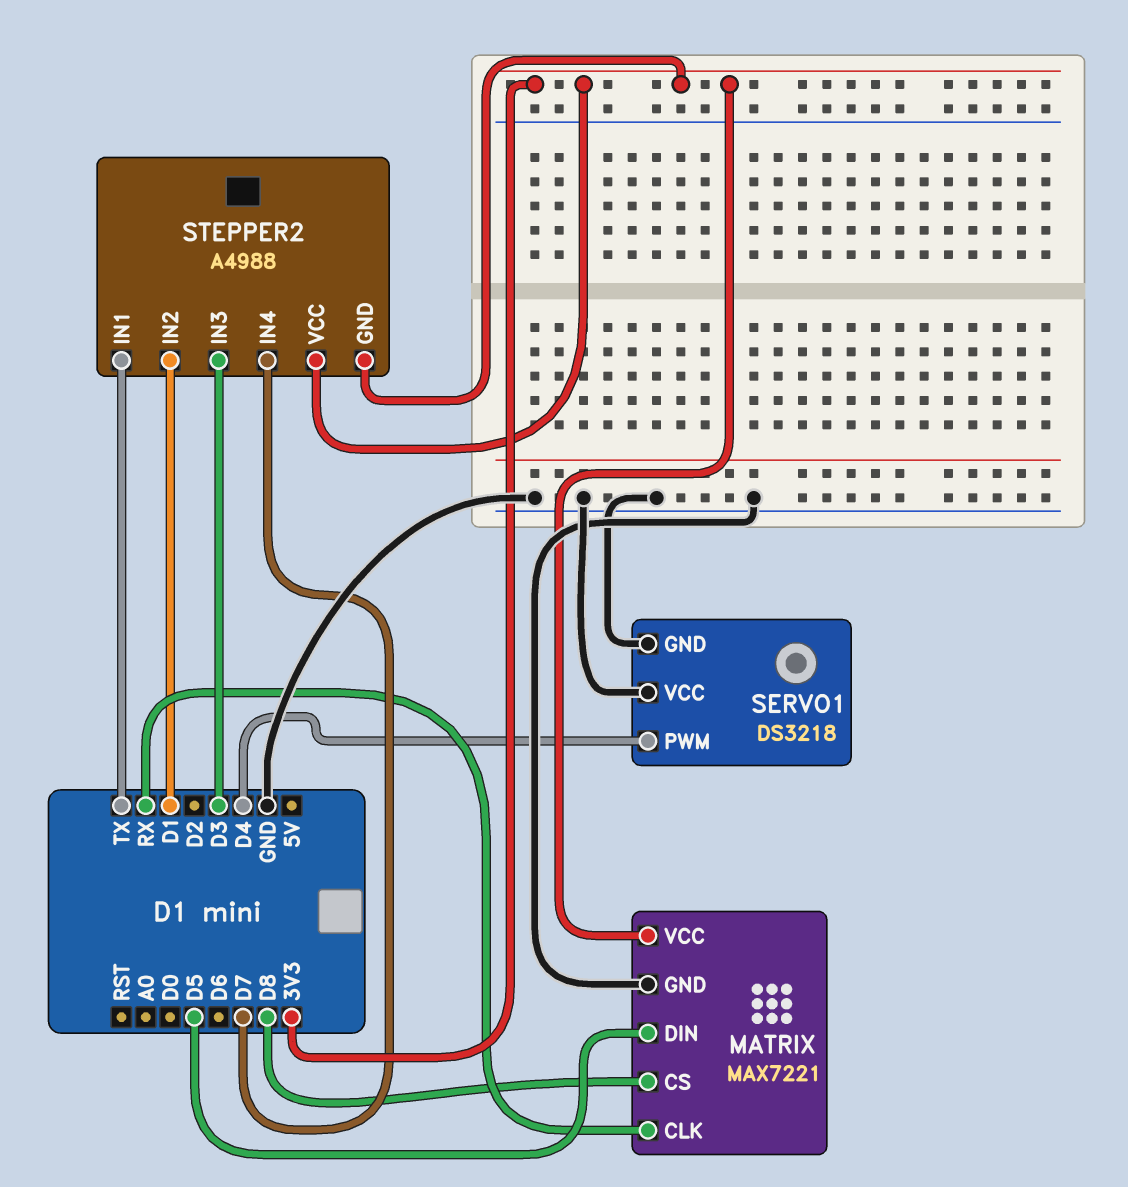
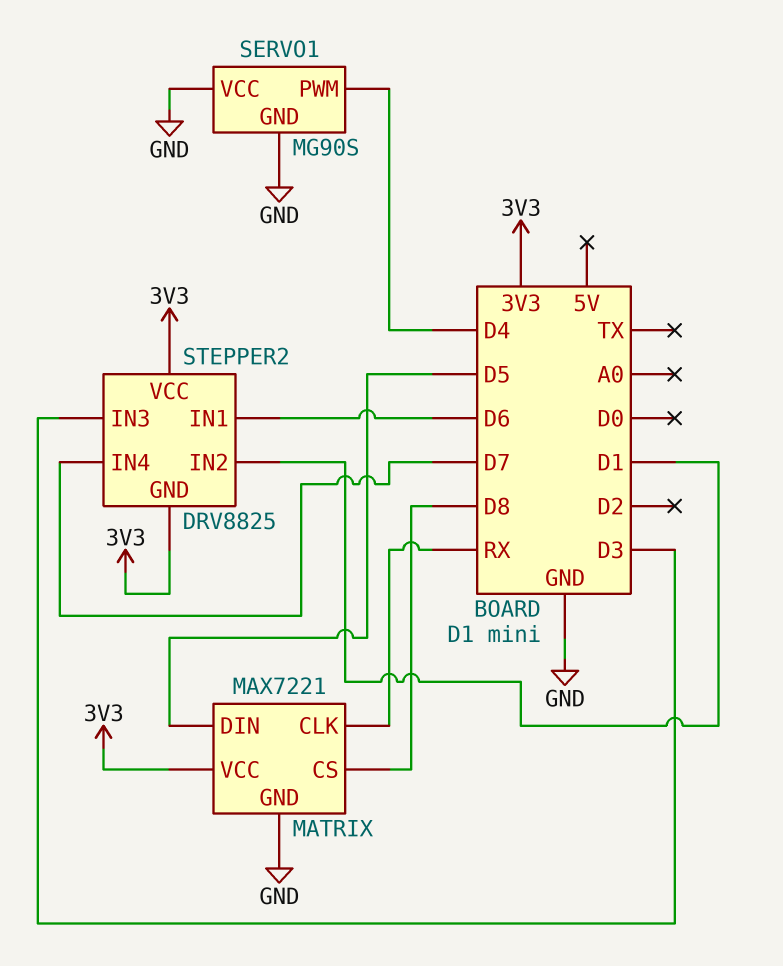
SERVO1: DS3218 -> MG90S
STEPPER2: A4988 -> DRV8825
STEPPER2 pin IN1: TX -> D6

